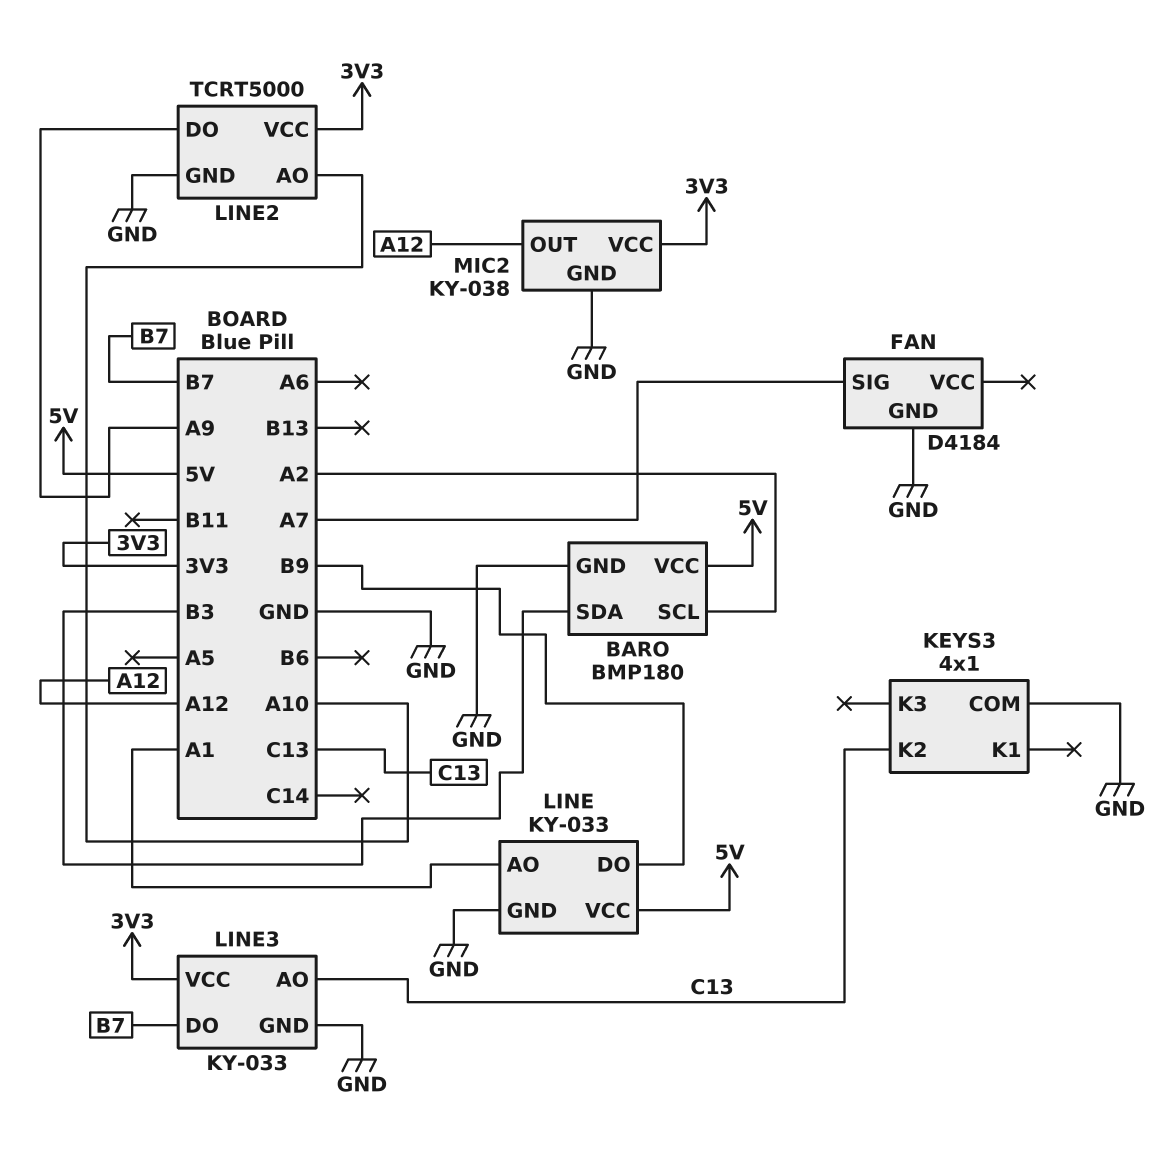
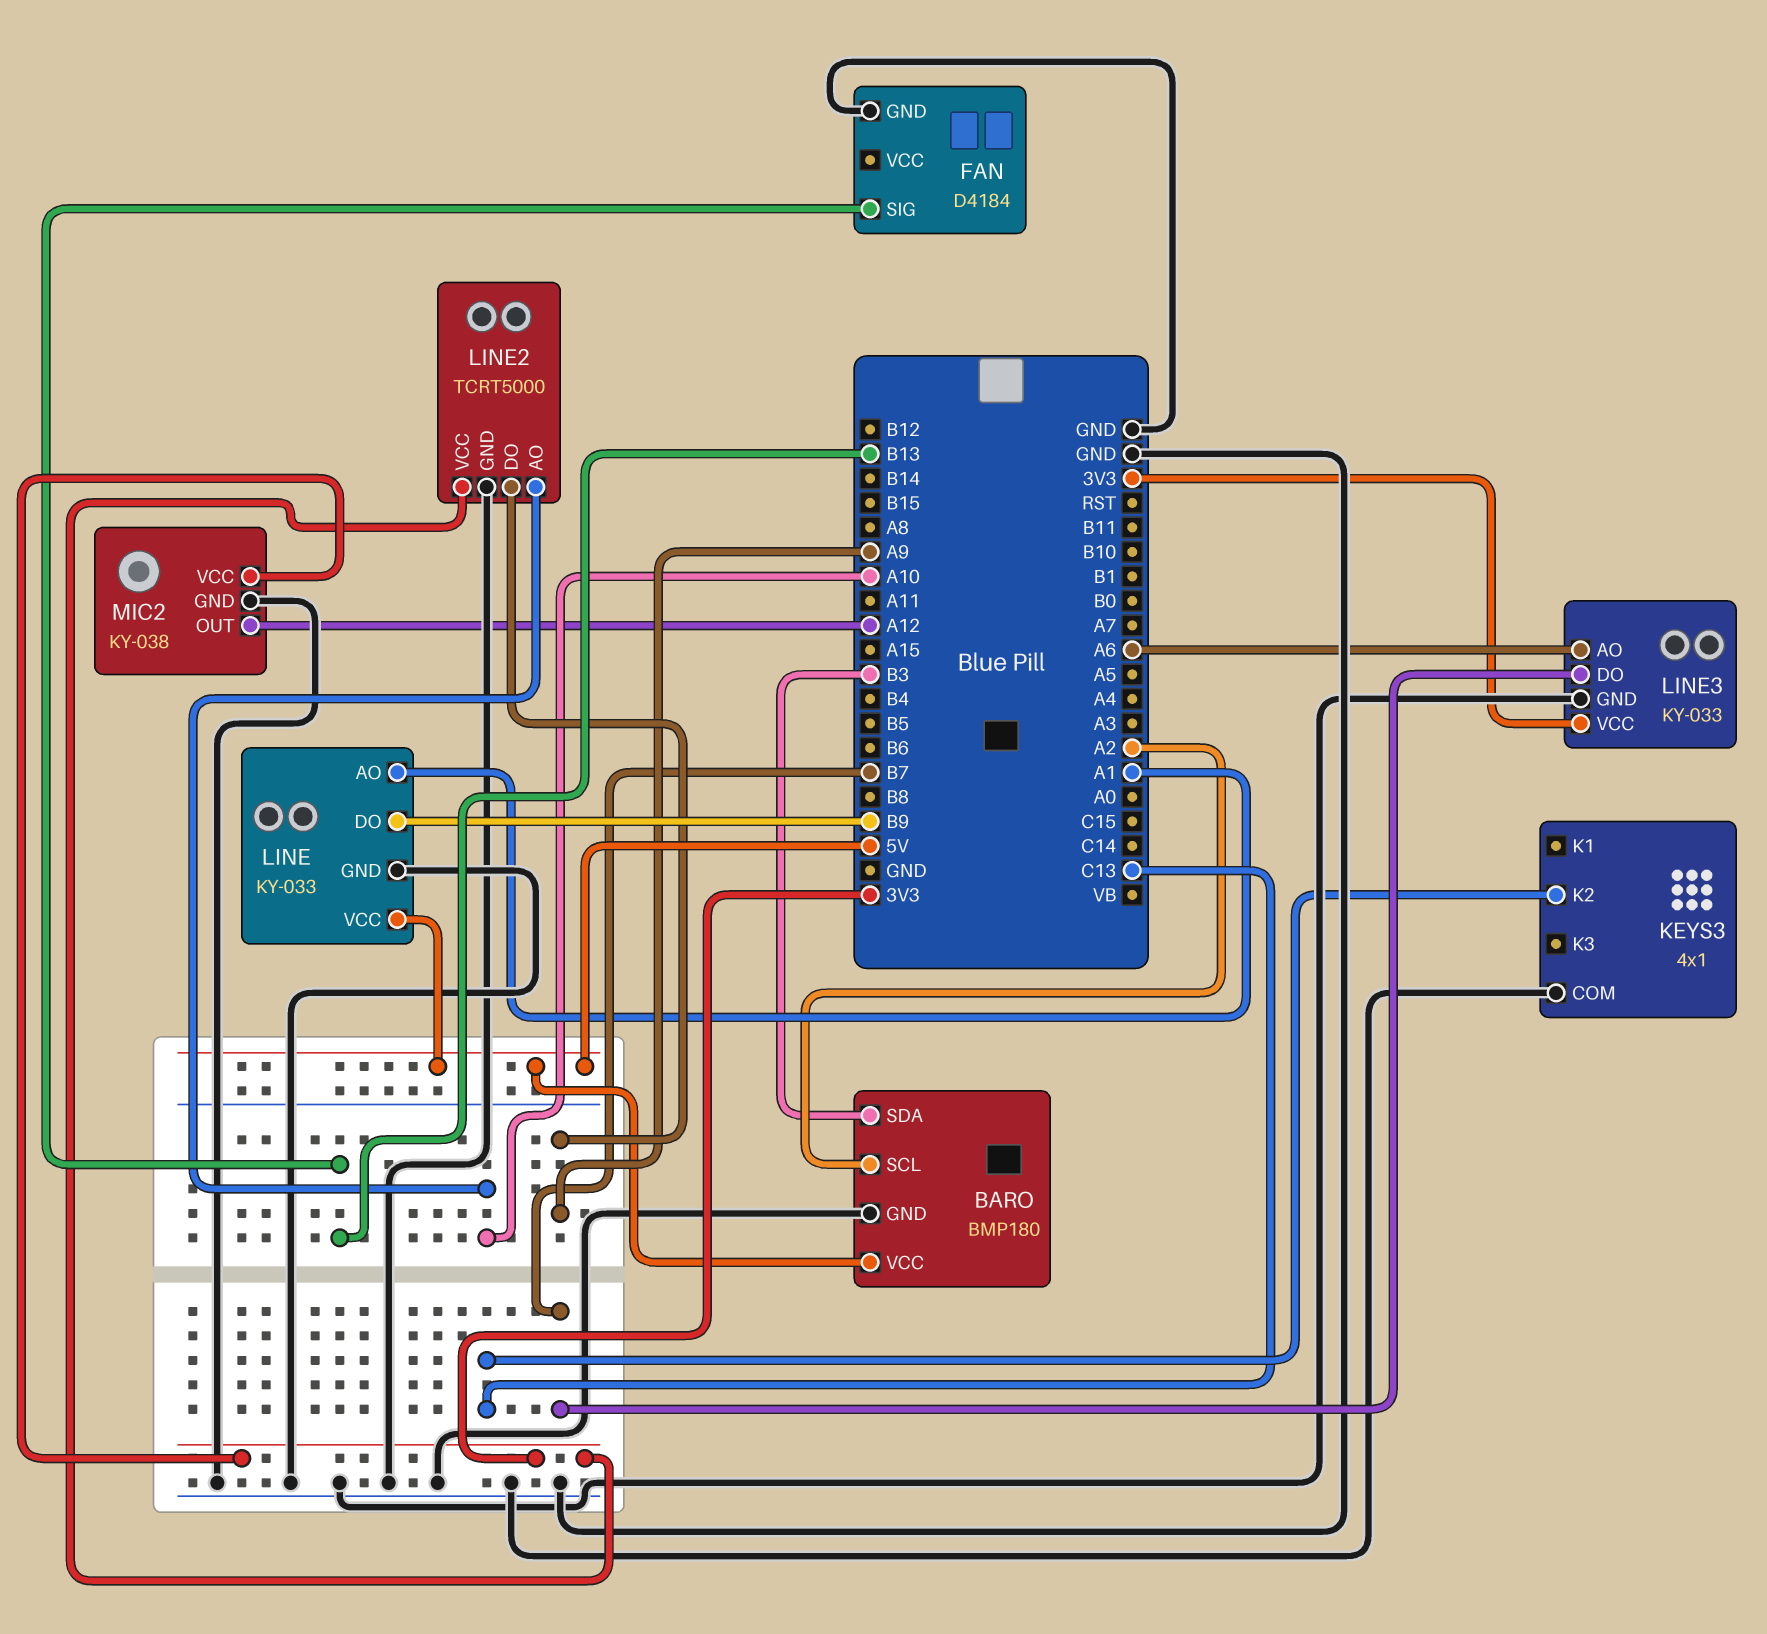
FAN pin SIG: A7 -> B13
LINE3 pin AO: C13 -> A6

